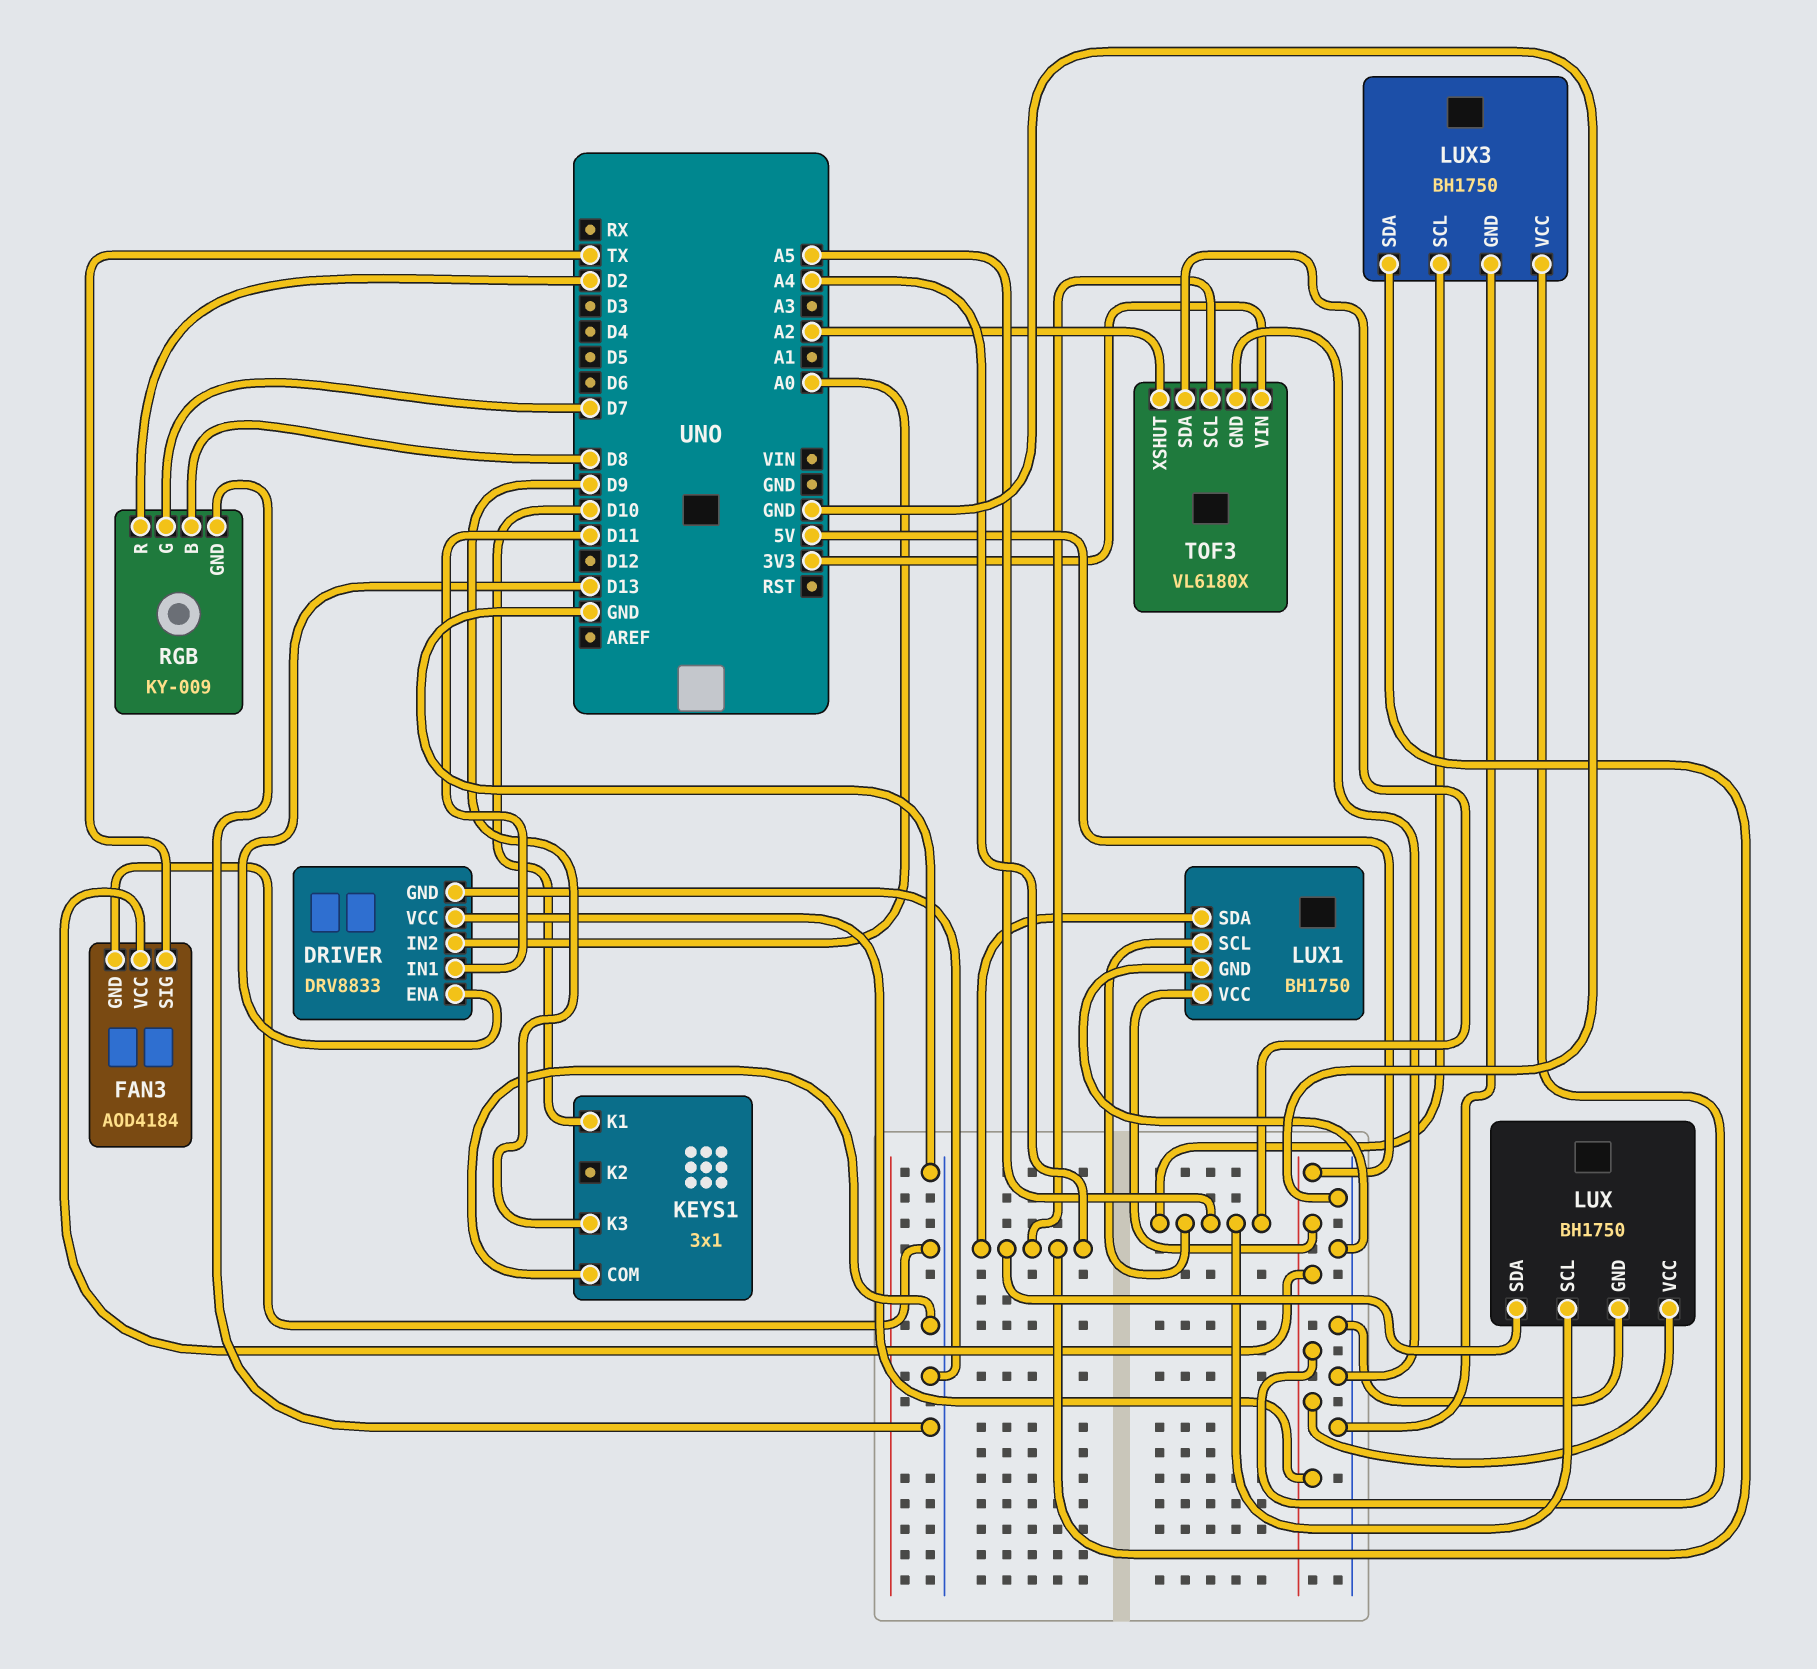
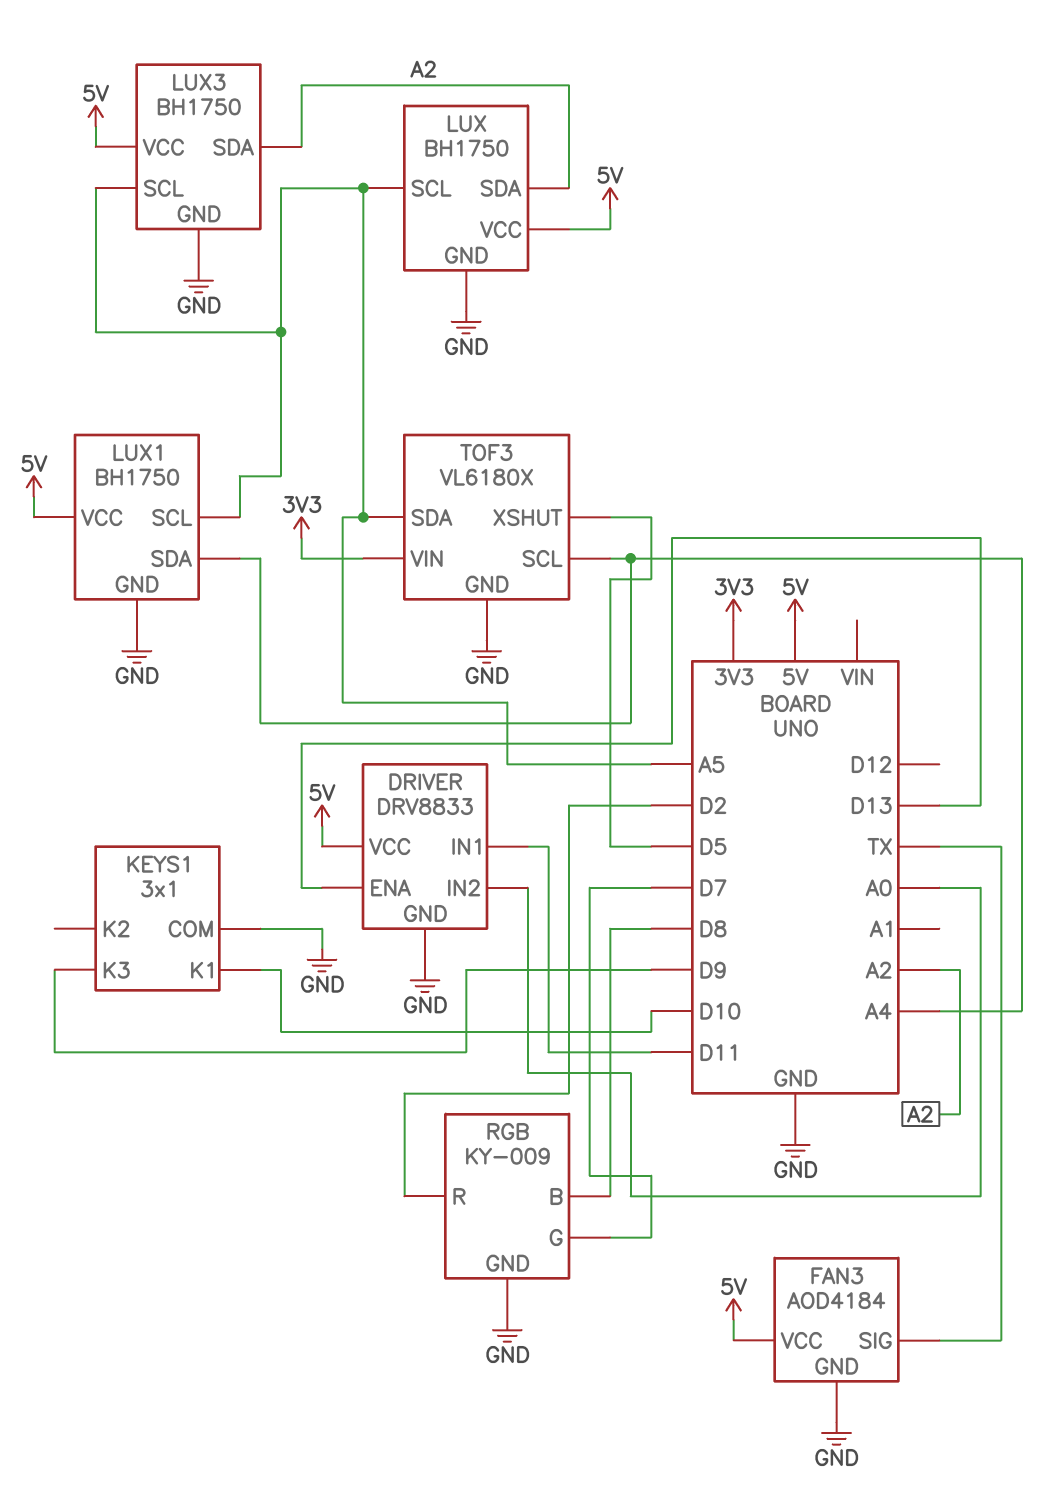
LUX pin SDA: A4 -> A2
LUX3 pin SDA: A4 -> A2
TOF3 pin XSHUT: A2 -> D5

